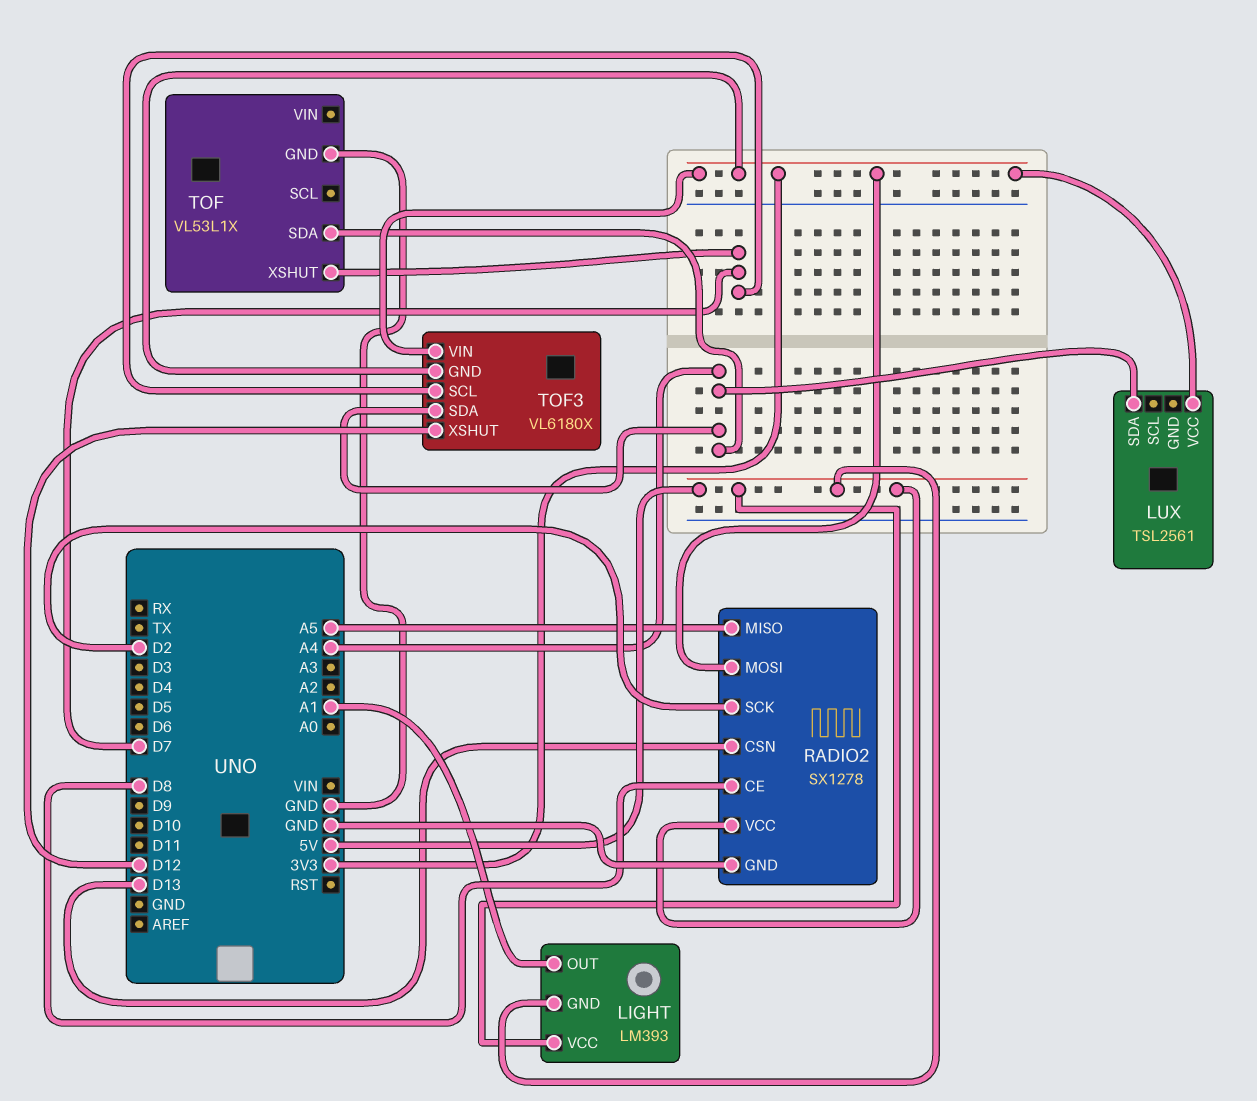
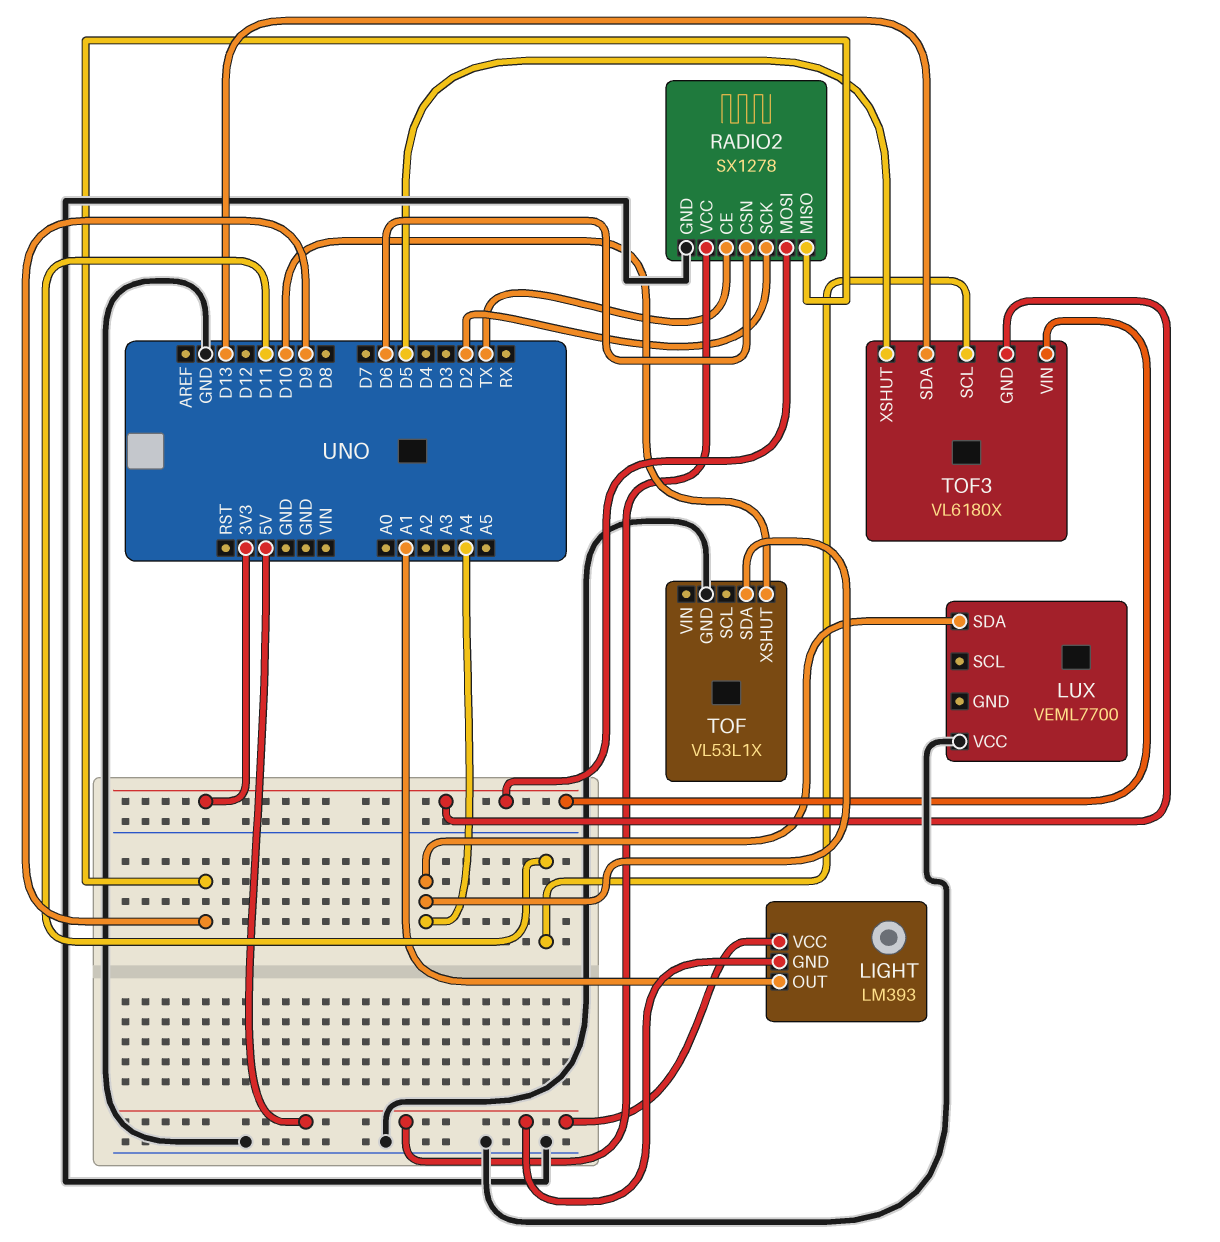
LUX: TSL2561 -> VEML7700
LUX pin VCC: 3V3 -> GND
RADIO2 pin CE: D8 -> TX
RADIO2 pin CSN: D13 -> D6
RADIO2 pin MISO: A5 -> D9
TOF pin XSHUT: D7 -> D10
TOF3 pin SCL: D7 -> D11
TOF3 pin SDA: A4 -> D13
TOF3 pin XSHUT: D12 -> D5

